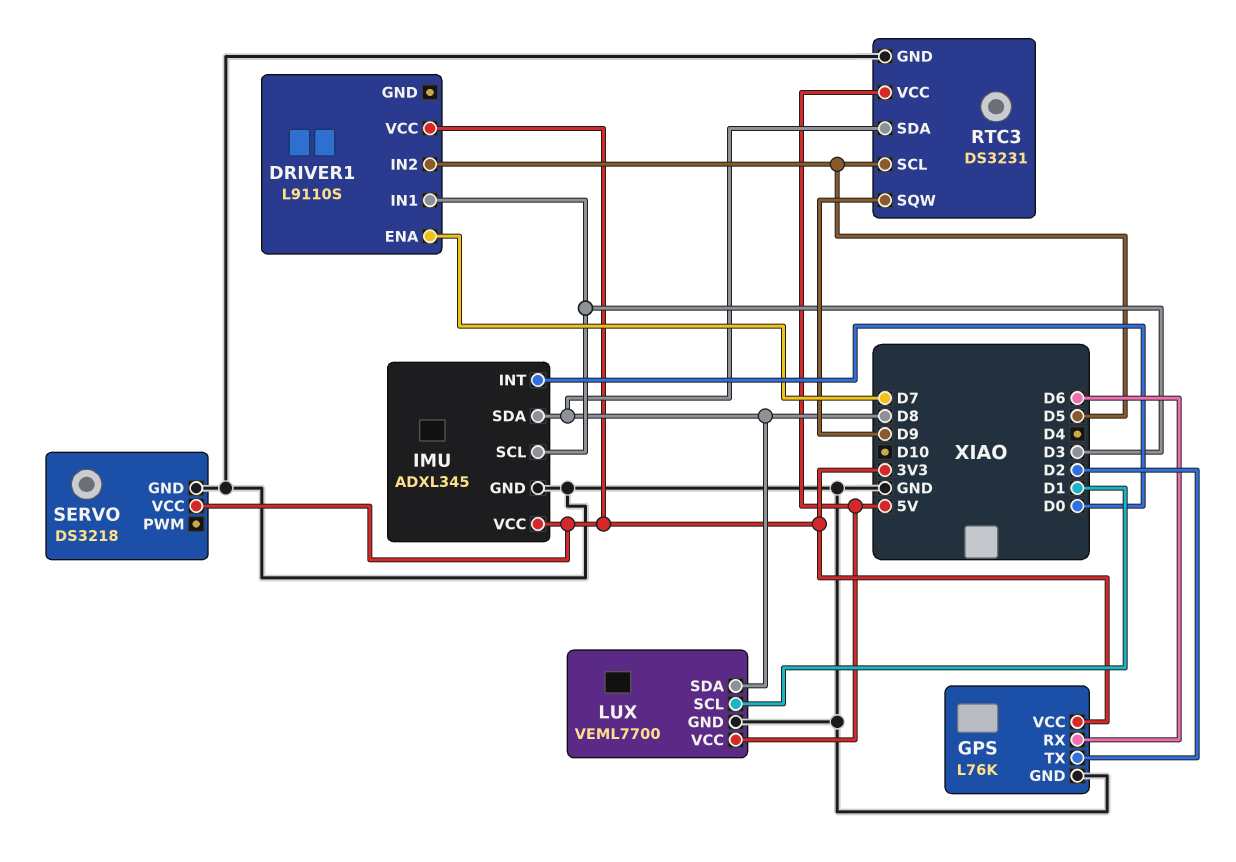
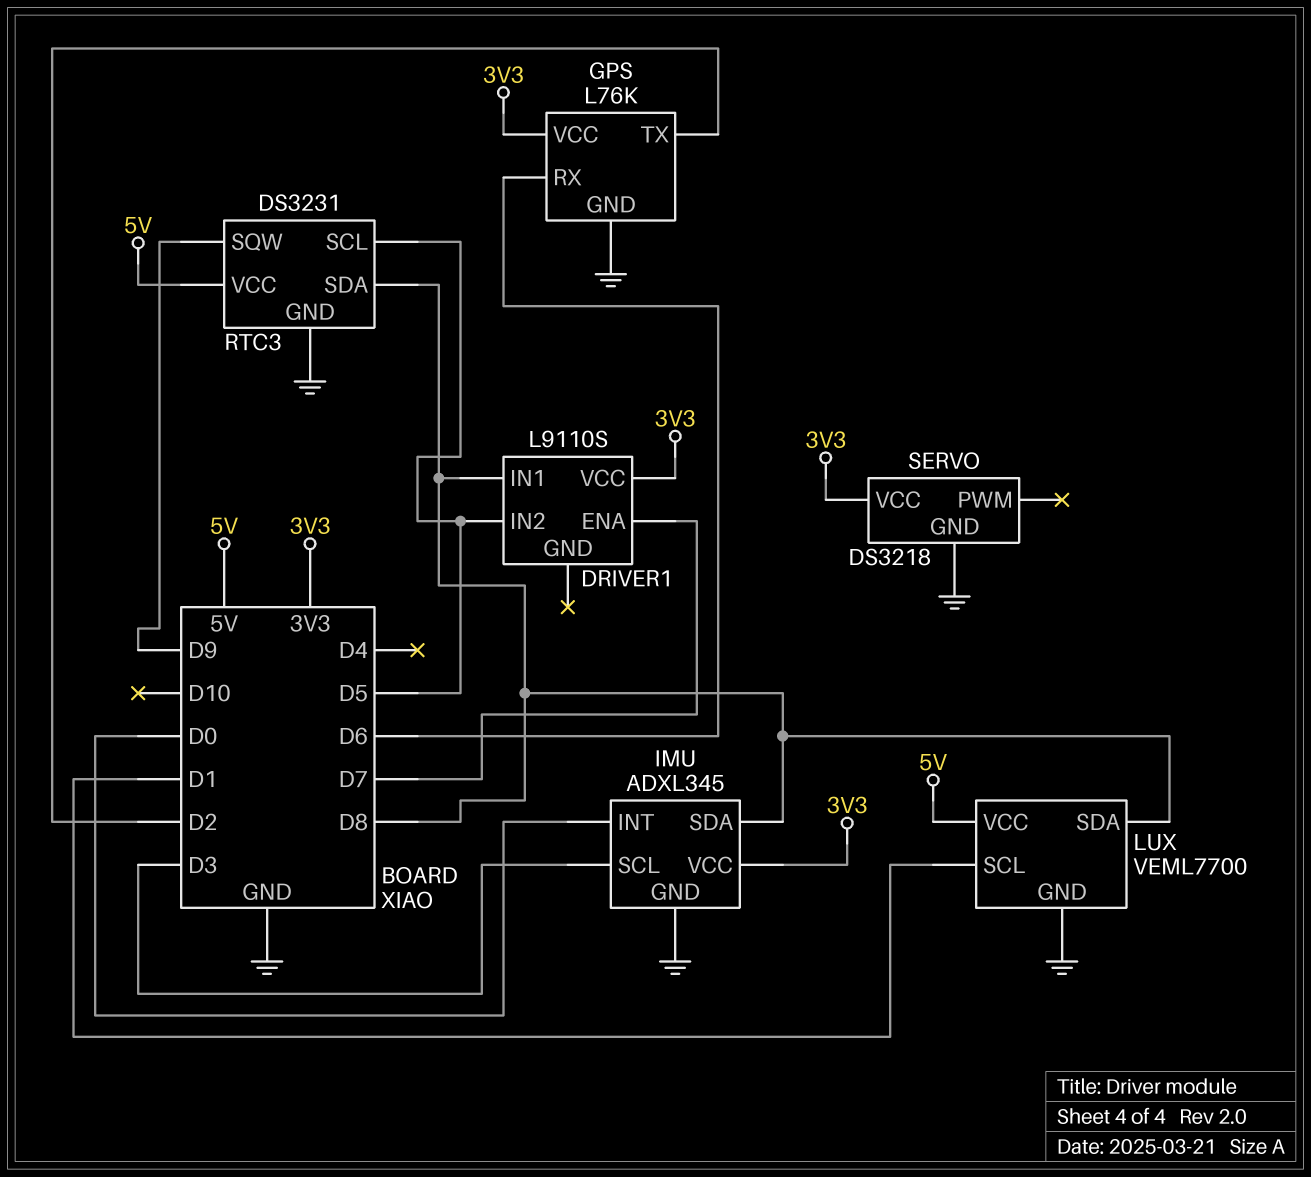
DRIVER1 pin IN1: D3 -> D8

